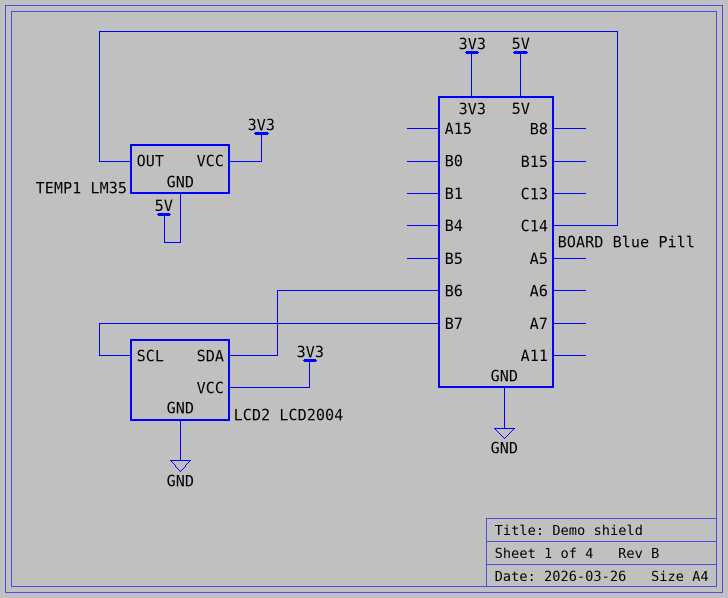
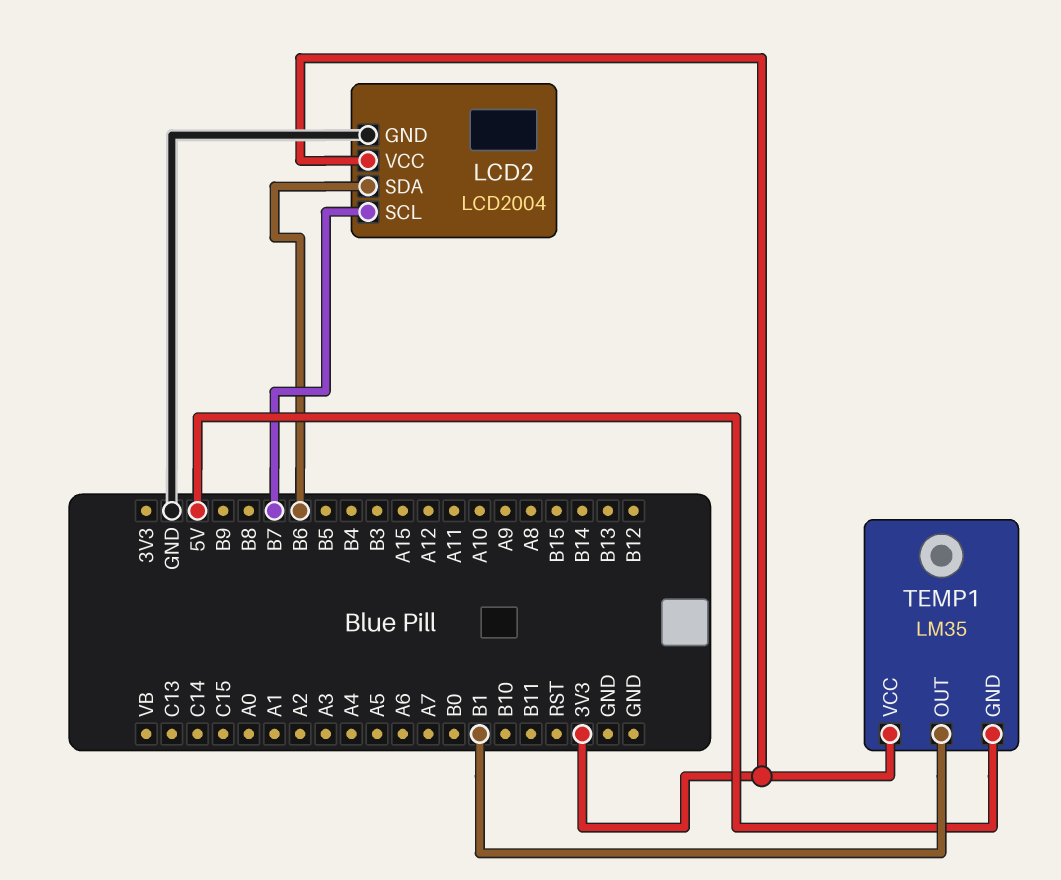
TEMP1 pin OUT: C14 -> B1

